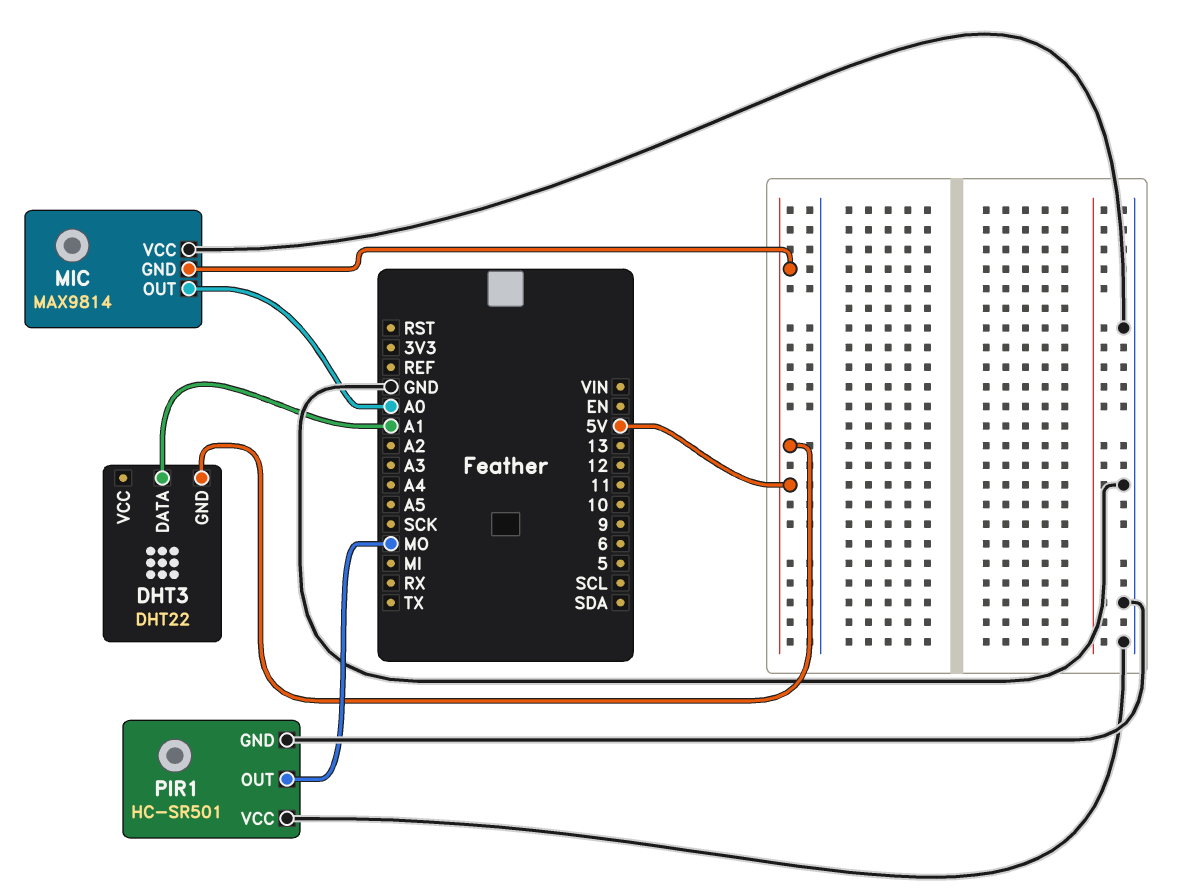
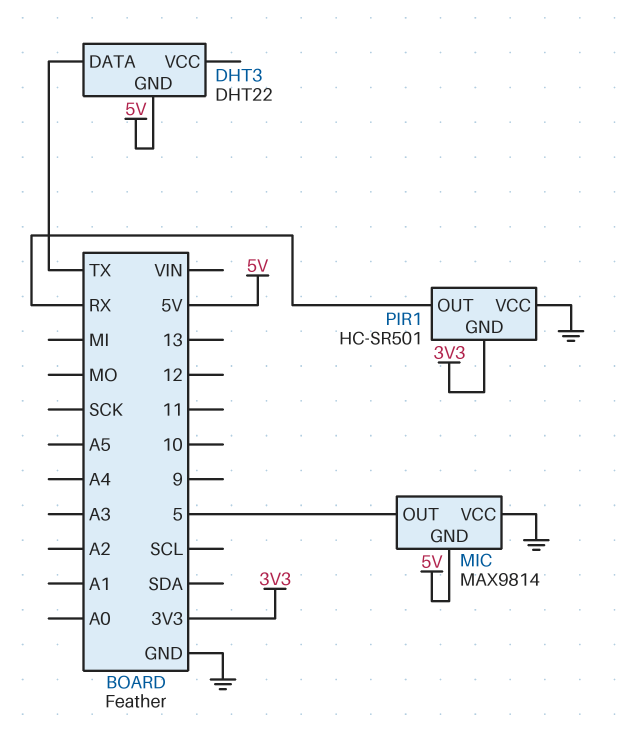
DHT3 pin DATA: A1 -> TX
MIC pin OUT: A0 -> 5
PIR1 pin GND: GND -> 3V3
PIR1 pin OUT: MO -> RX

